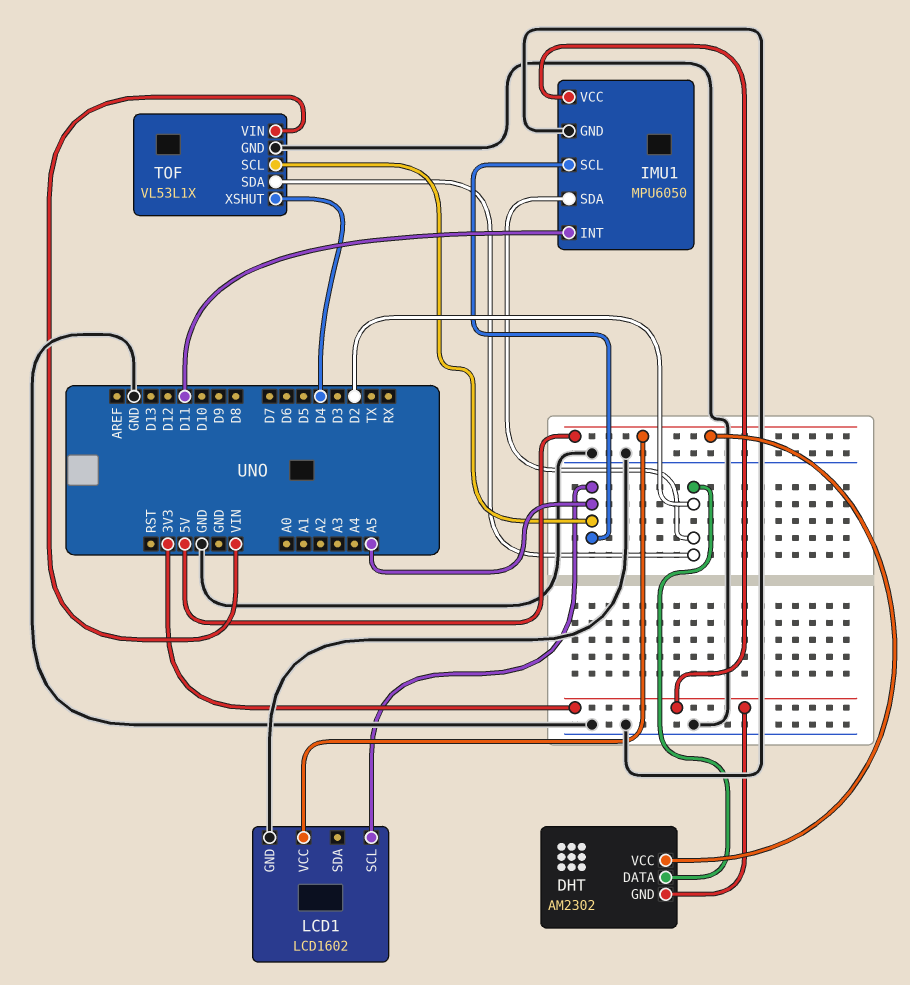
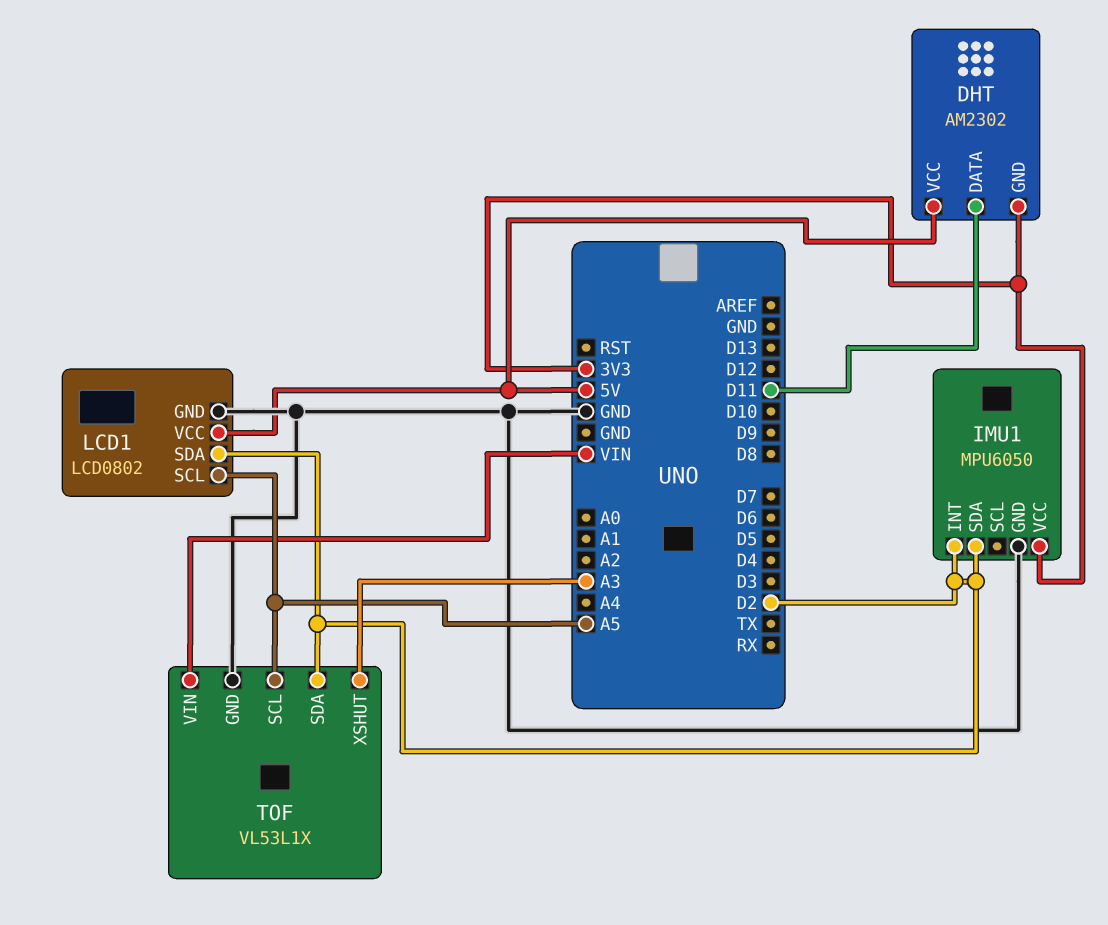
DHT pin DATA: D2 -> D11
IMU1 pin INT: D11 -> D2
IMU1 pin SCL: A5 -> none
LCD1: LCD1602 -> LCD0802
LCD1 pin SDA: none -> D2
TOF pin XSHUT: D4 -> A3

